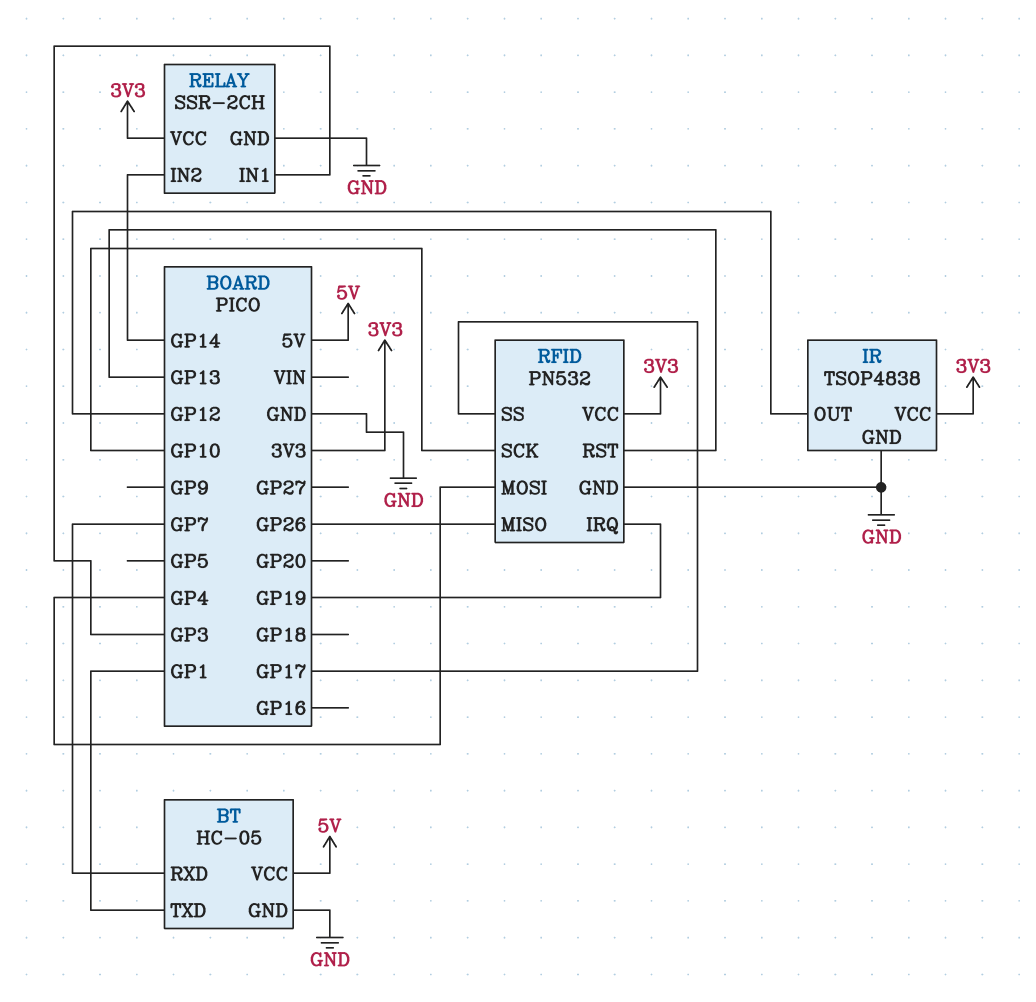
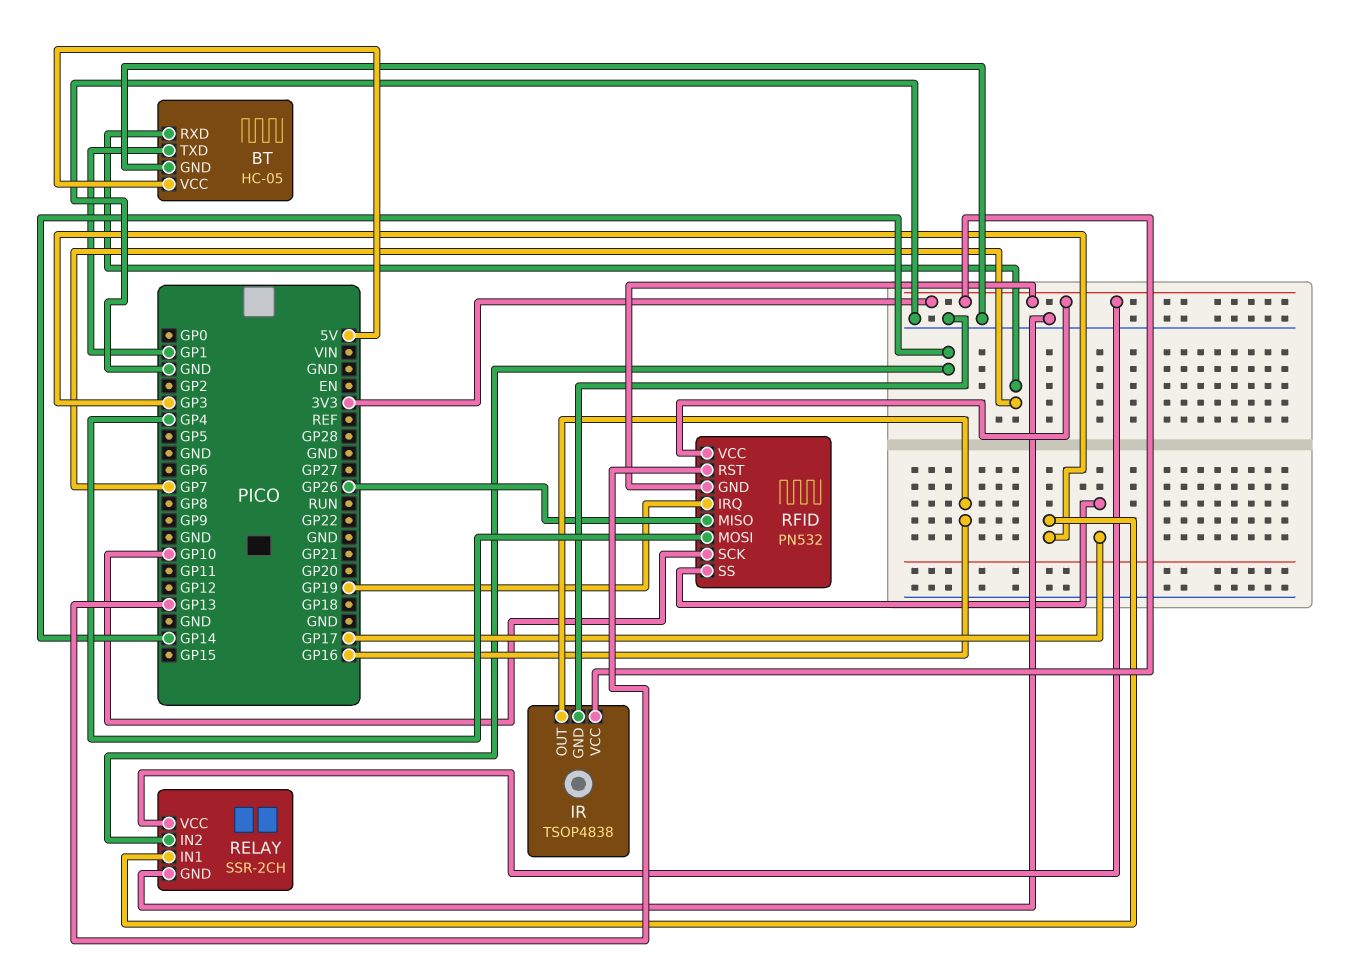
IR pin OUT: GP12 -> GP16
RFID pin GND: GND -> 3V3

